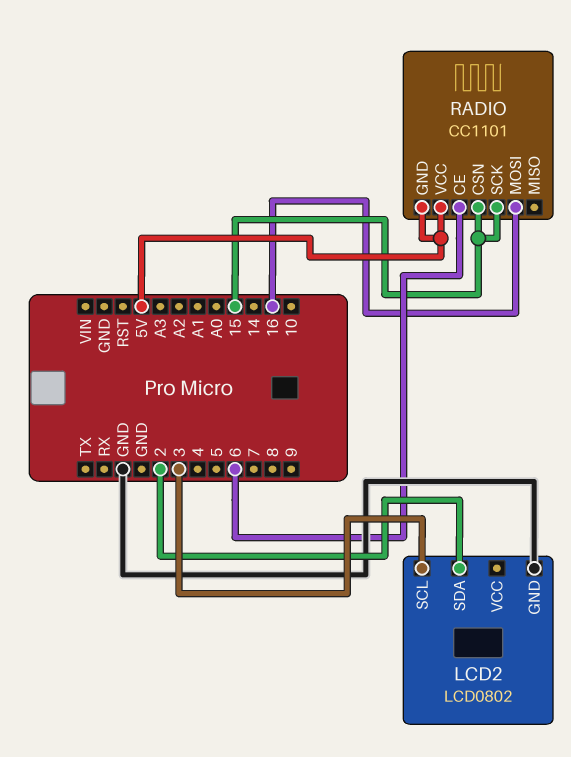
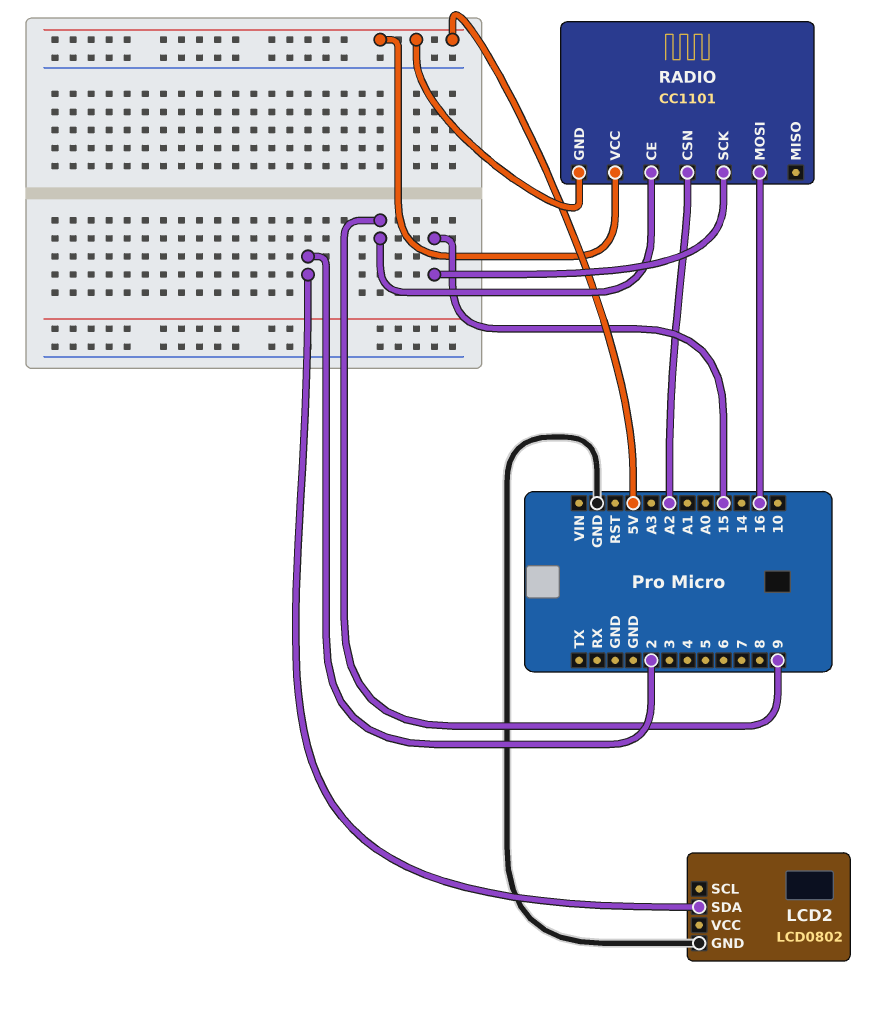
LCD2 pin SCL: 3 -> none
RADIO pin CE: 6 -> 9
RADIO pin CSN: 15 -> A2

